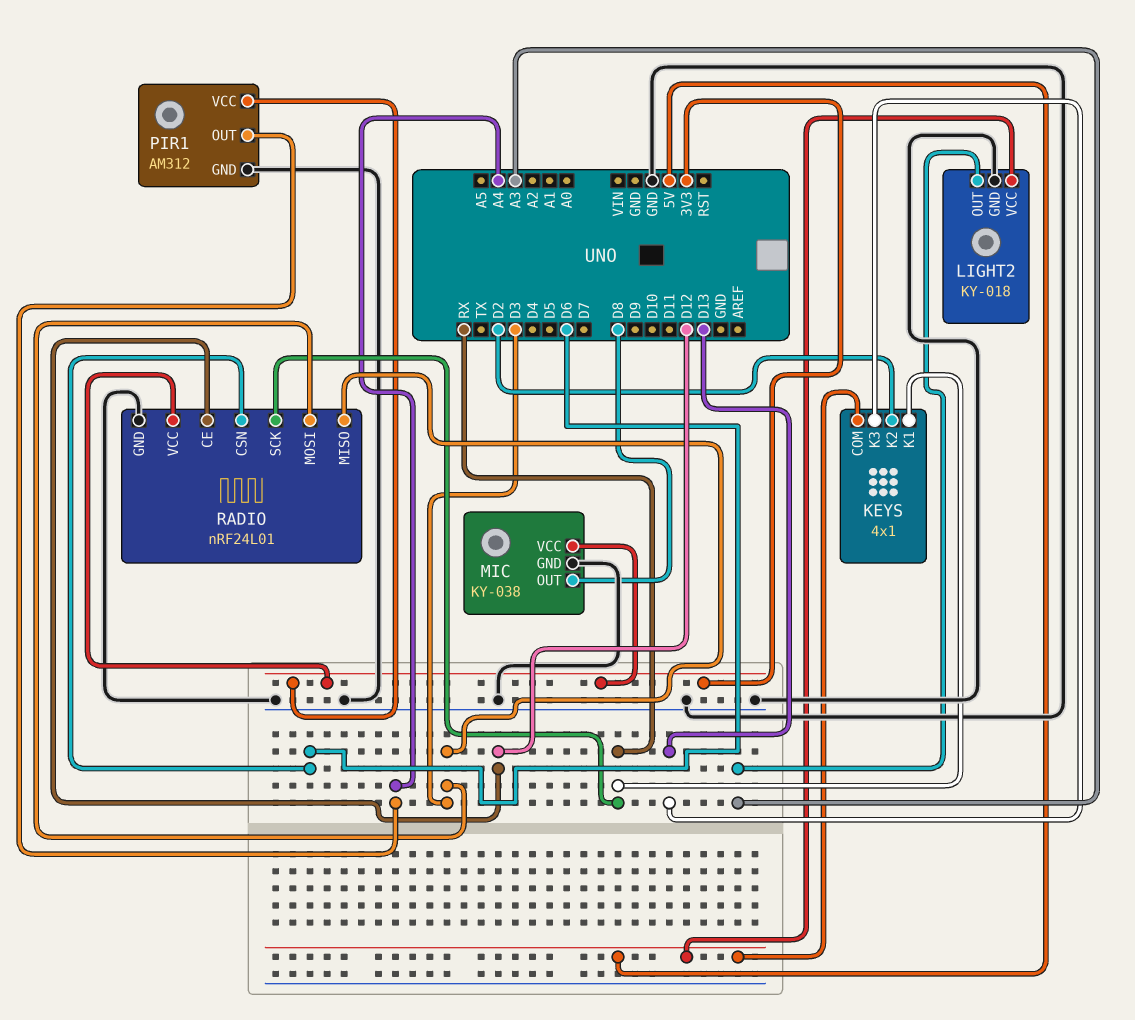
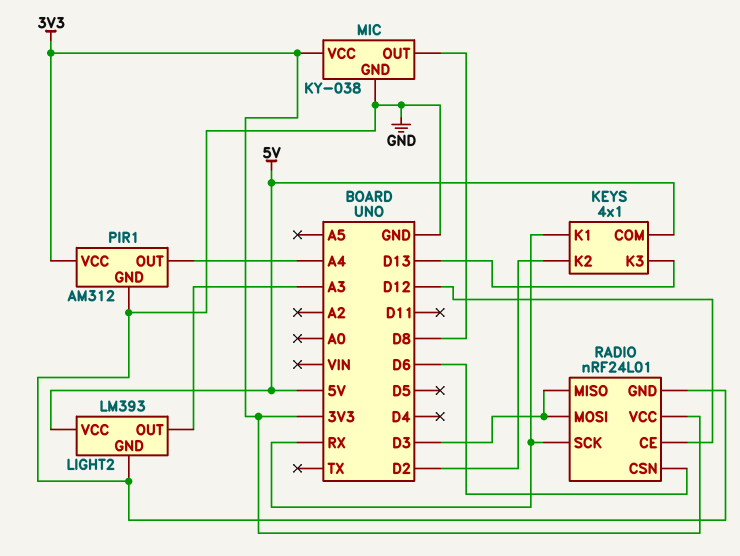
LIGHT2: KY-018 -> LM393

